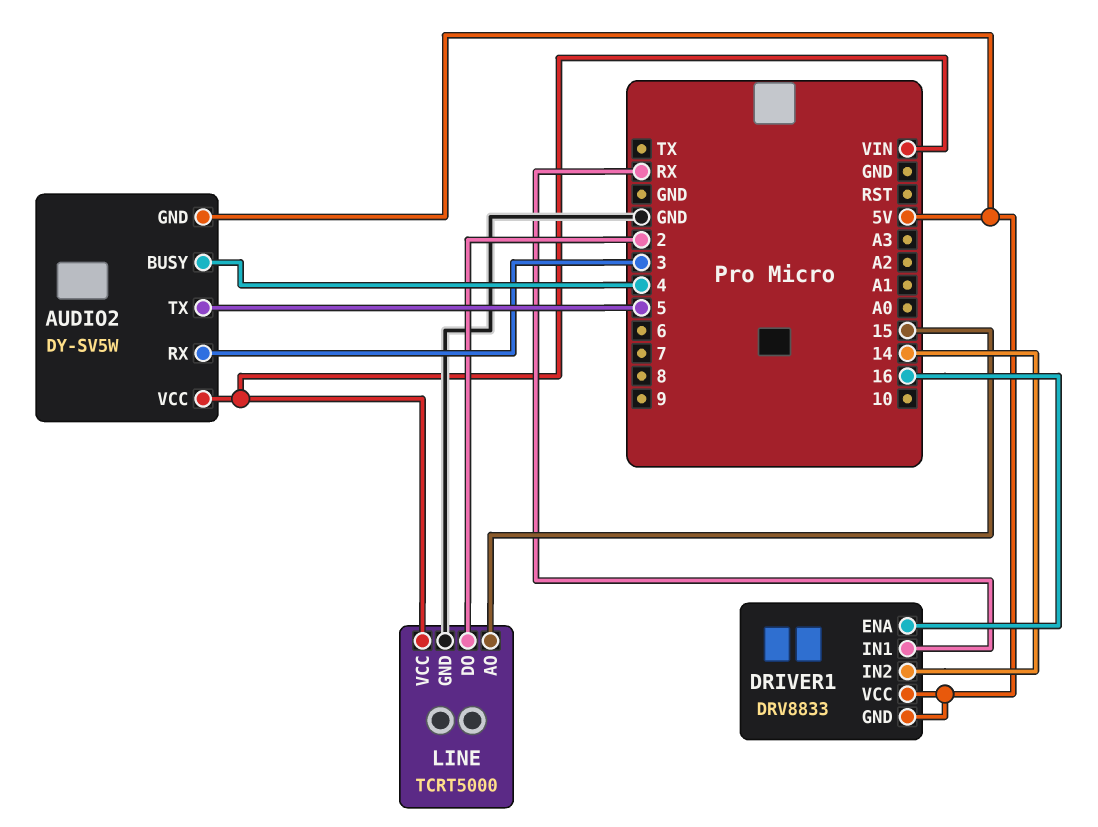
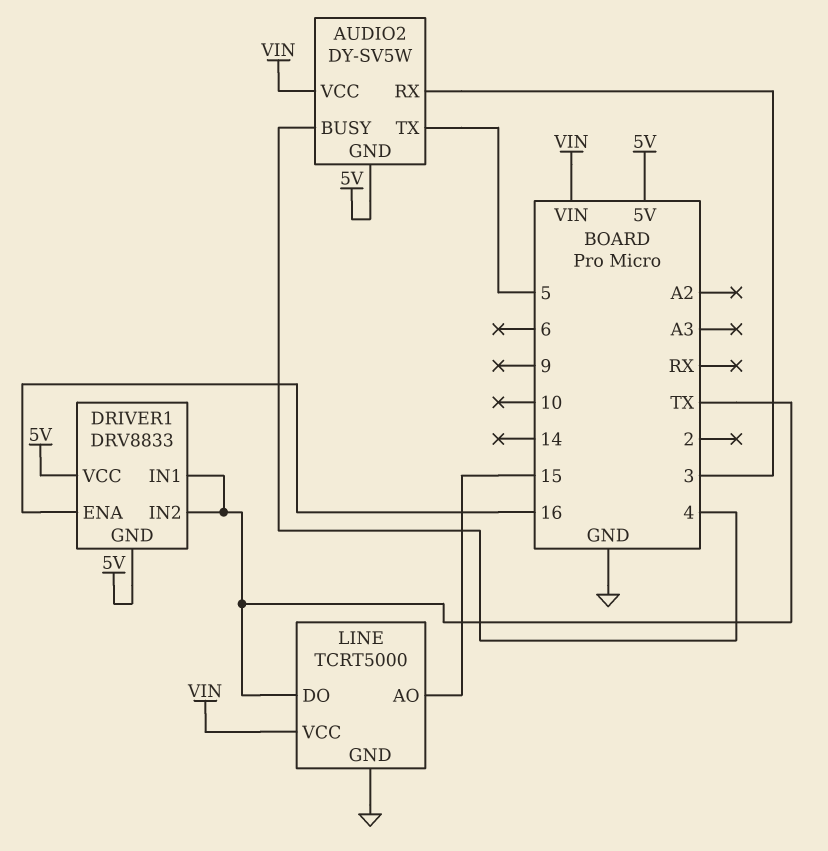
DRIVER1 pin IN1: RX -> TX
DRIVER1 pin IN2: 14 -> TX
LINE pin DO: 2 -> TX

